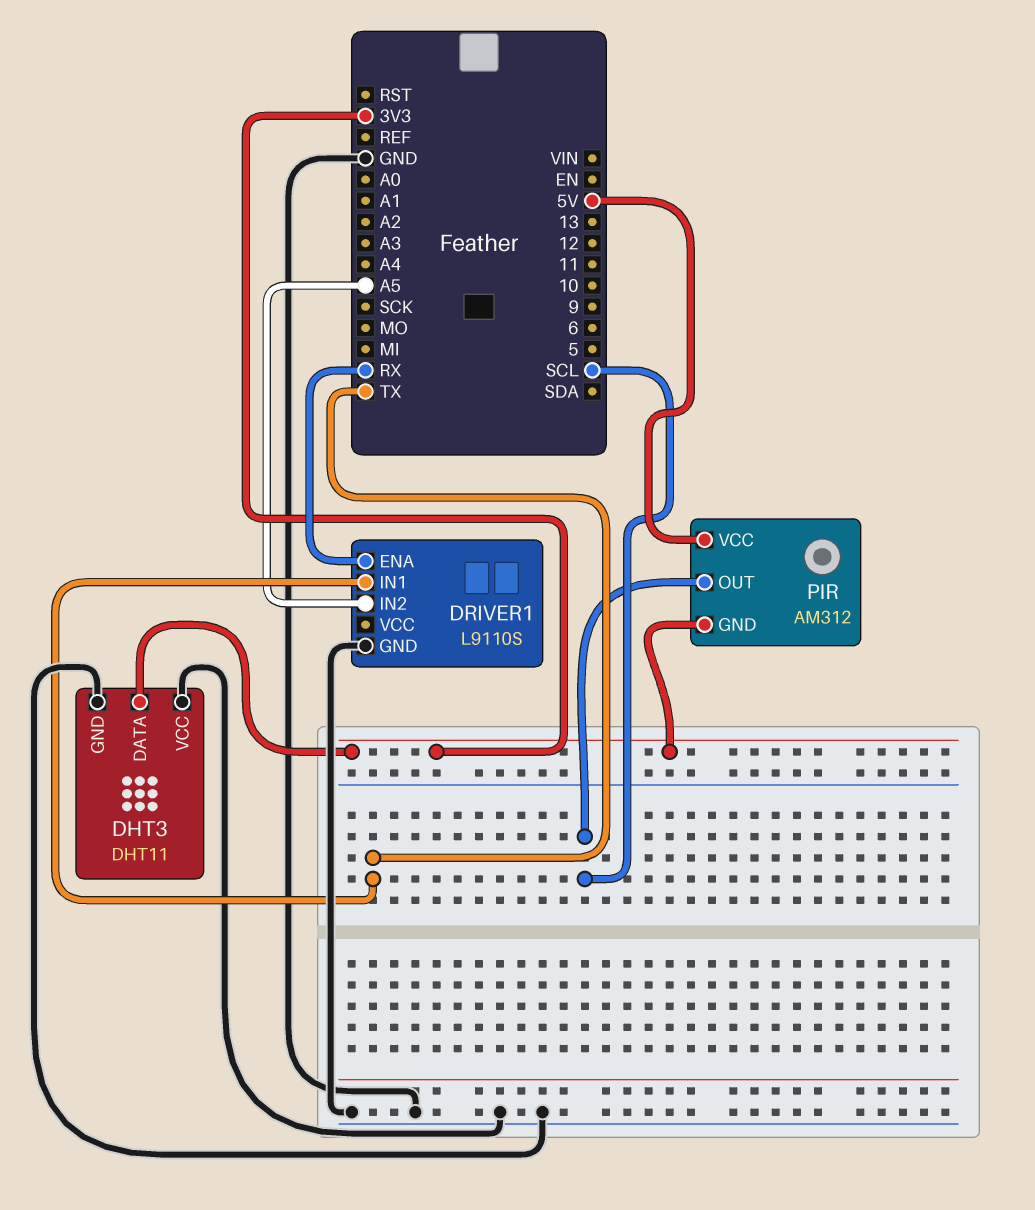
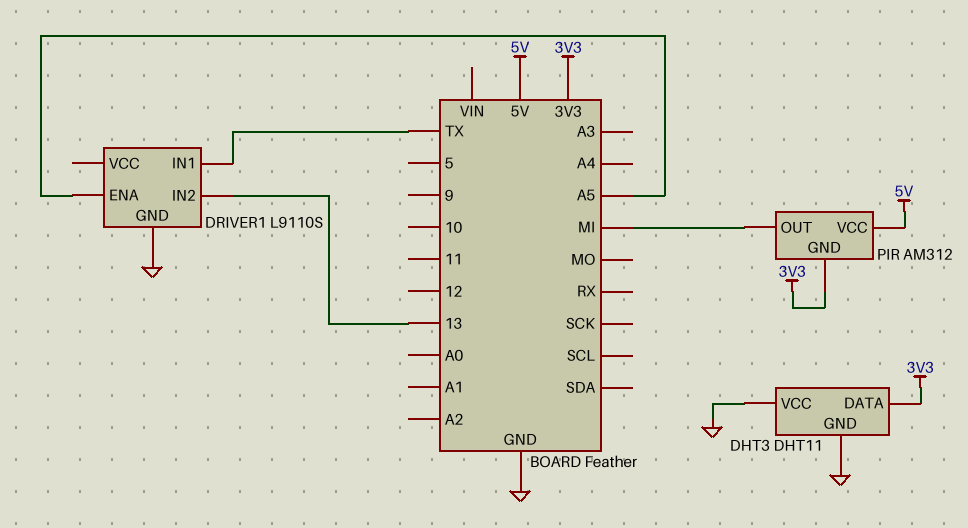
DRIVER1 pin ENA: RX -> A5
DRIVER1 pin IN2: A5 -> 13
PIR pin OUT: SCL -> MI

